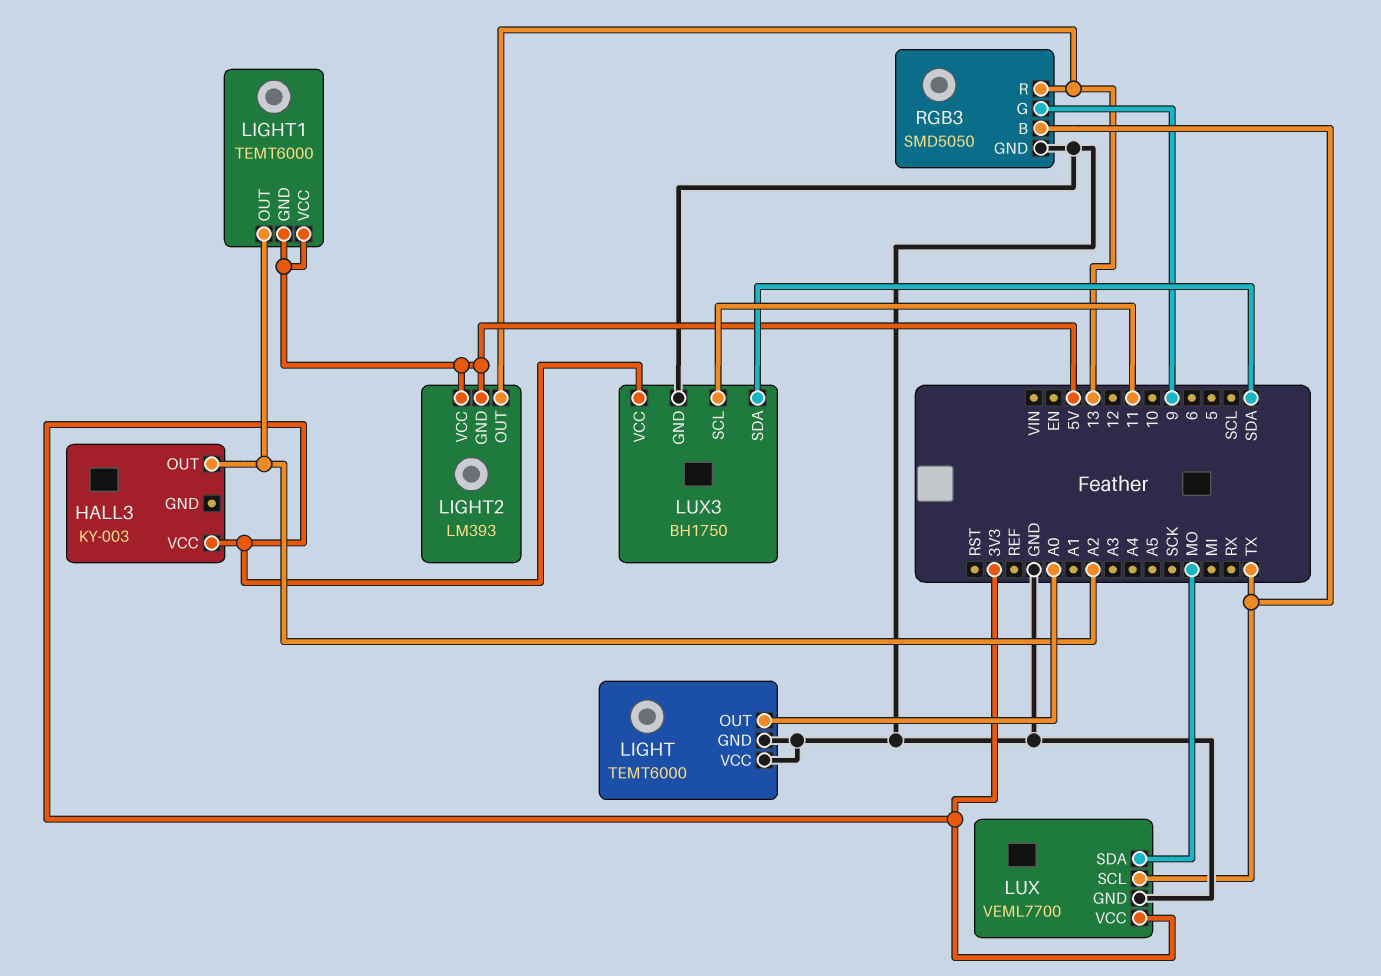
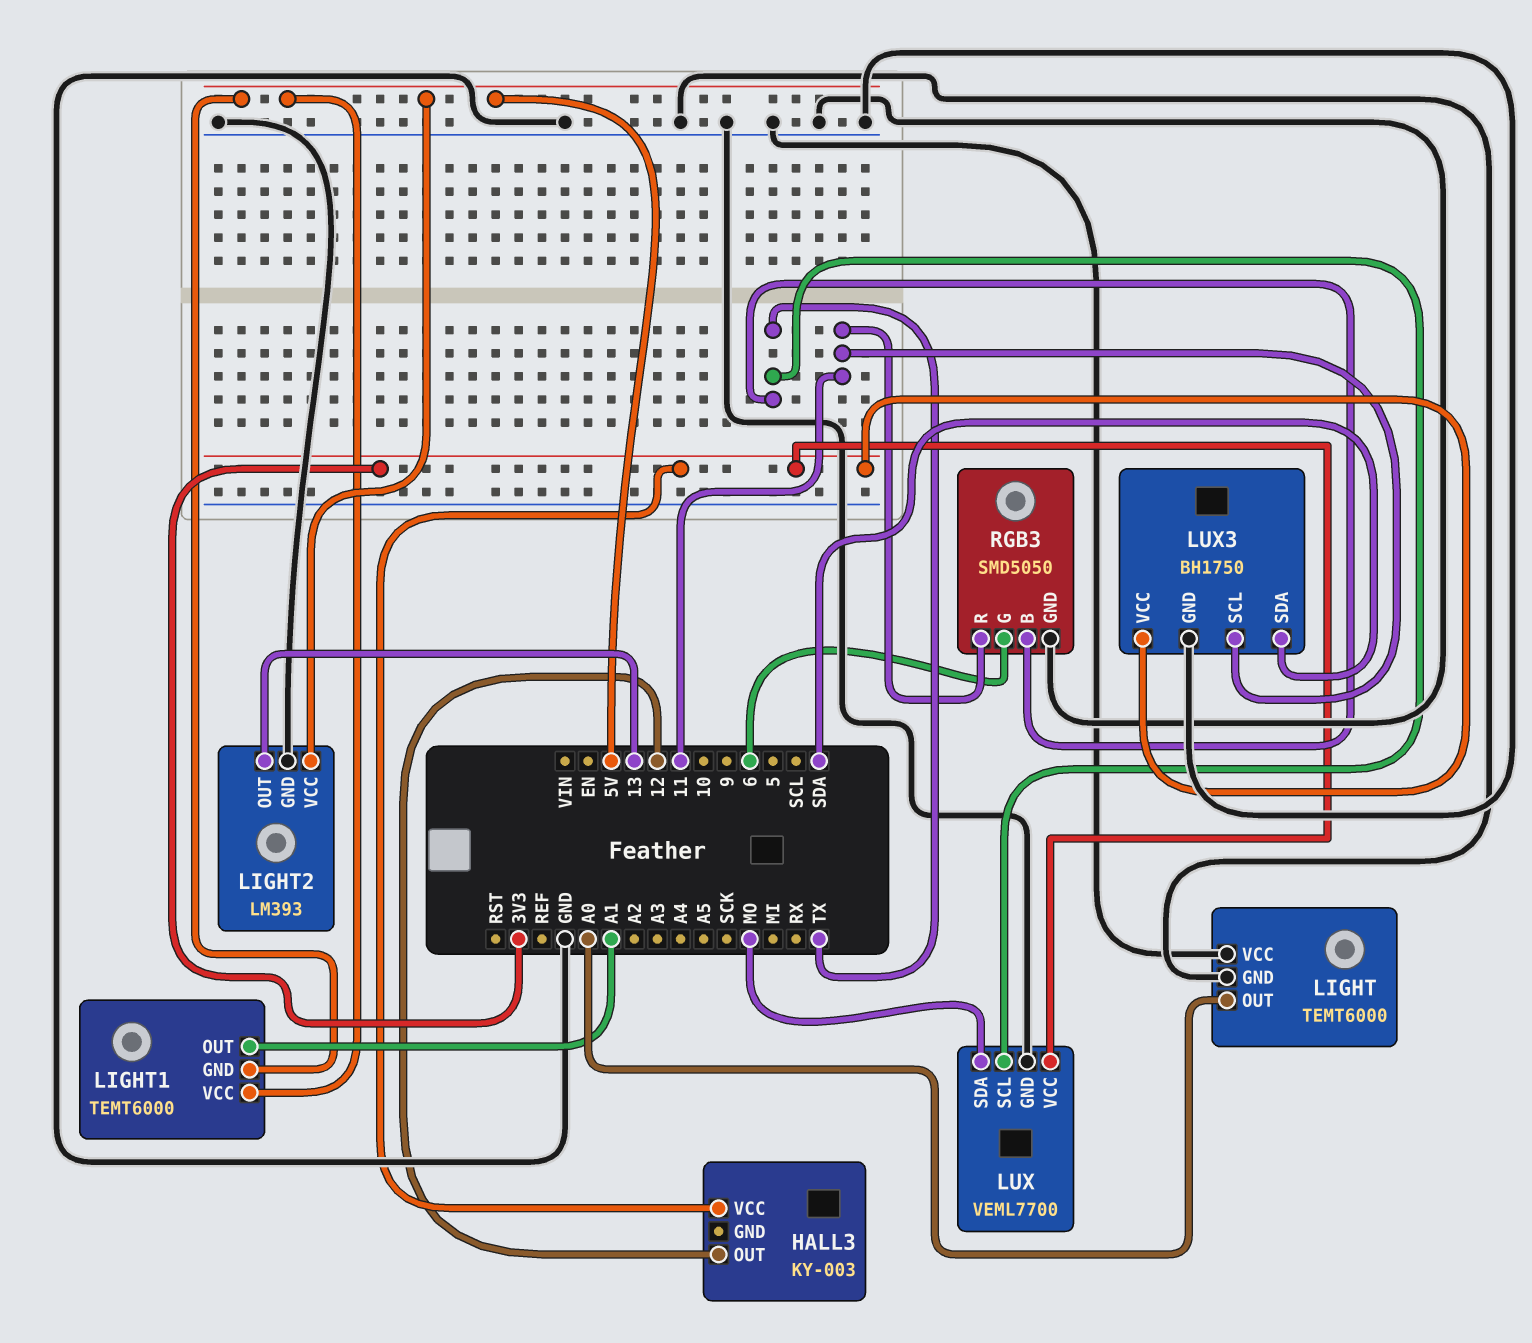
HALL3 pin OUT: A2 -> 12
LIGHT1 pin OUT: A2 -> A1
LIGHT2 pin GND: 5V -> GND
RGB3 pin G: 9 -> 6
RGB3 pin R: 13 -> 11

